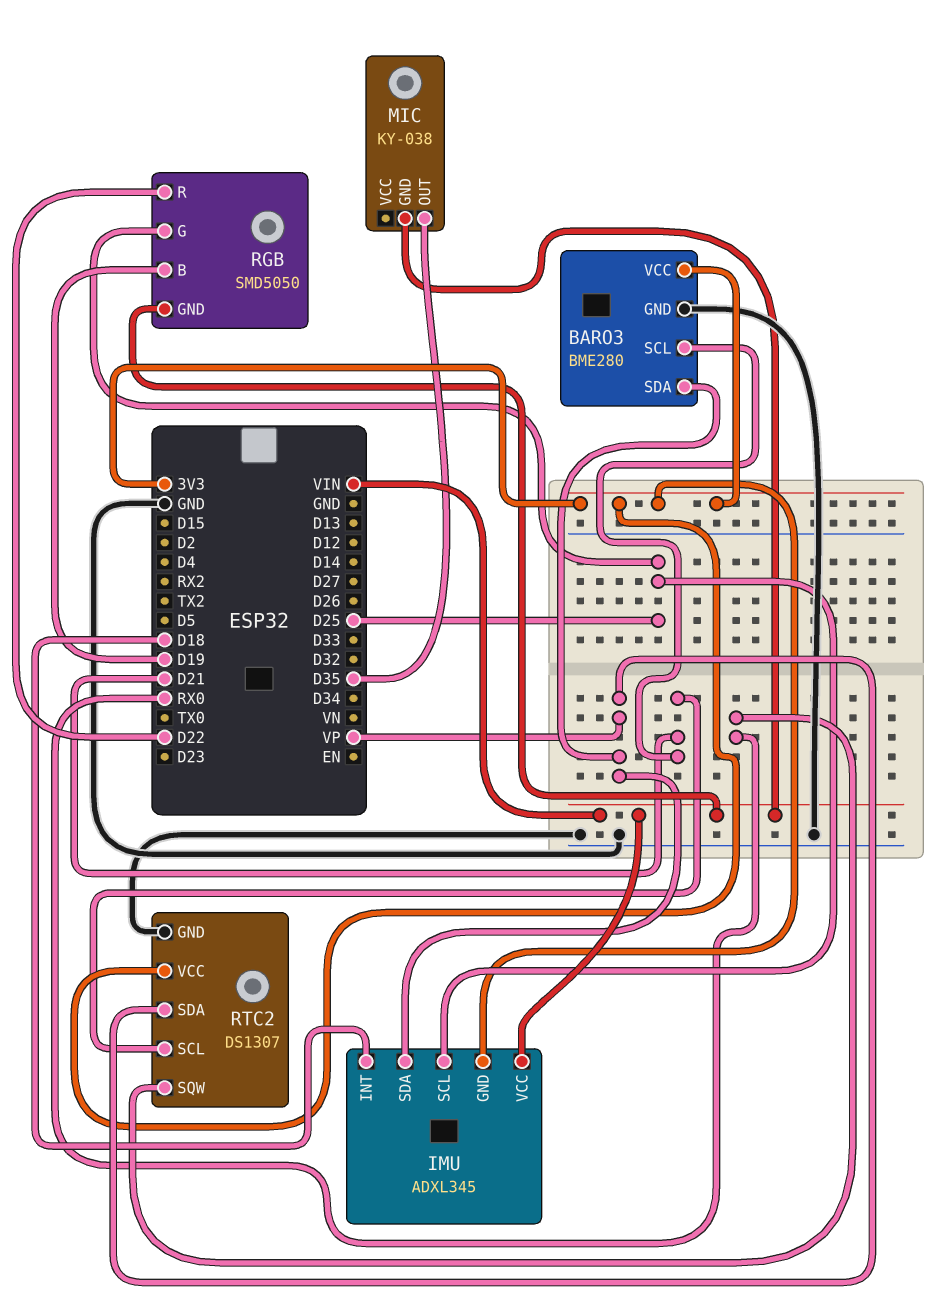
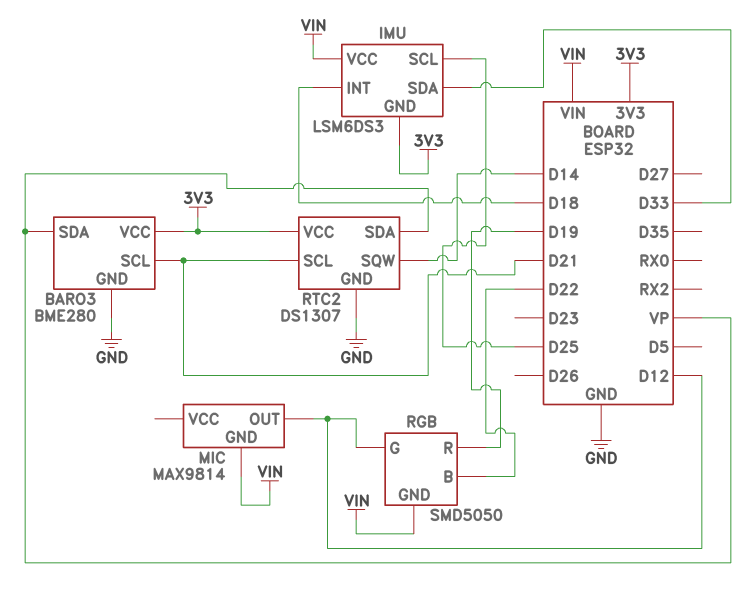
IMU: ADXL345 -> LSM6DS3
IMU pin SDA: VP -> D33
MIC: KY-038 -> MAX9814
MIC pin OUT: D35 -> D12
RGB pin B: D19 -> D22
RGB pin G: D25 -> D12
RGB pin R: D22 -> D19
RTC2 pin SQW: RX0 -> D14

